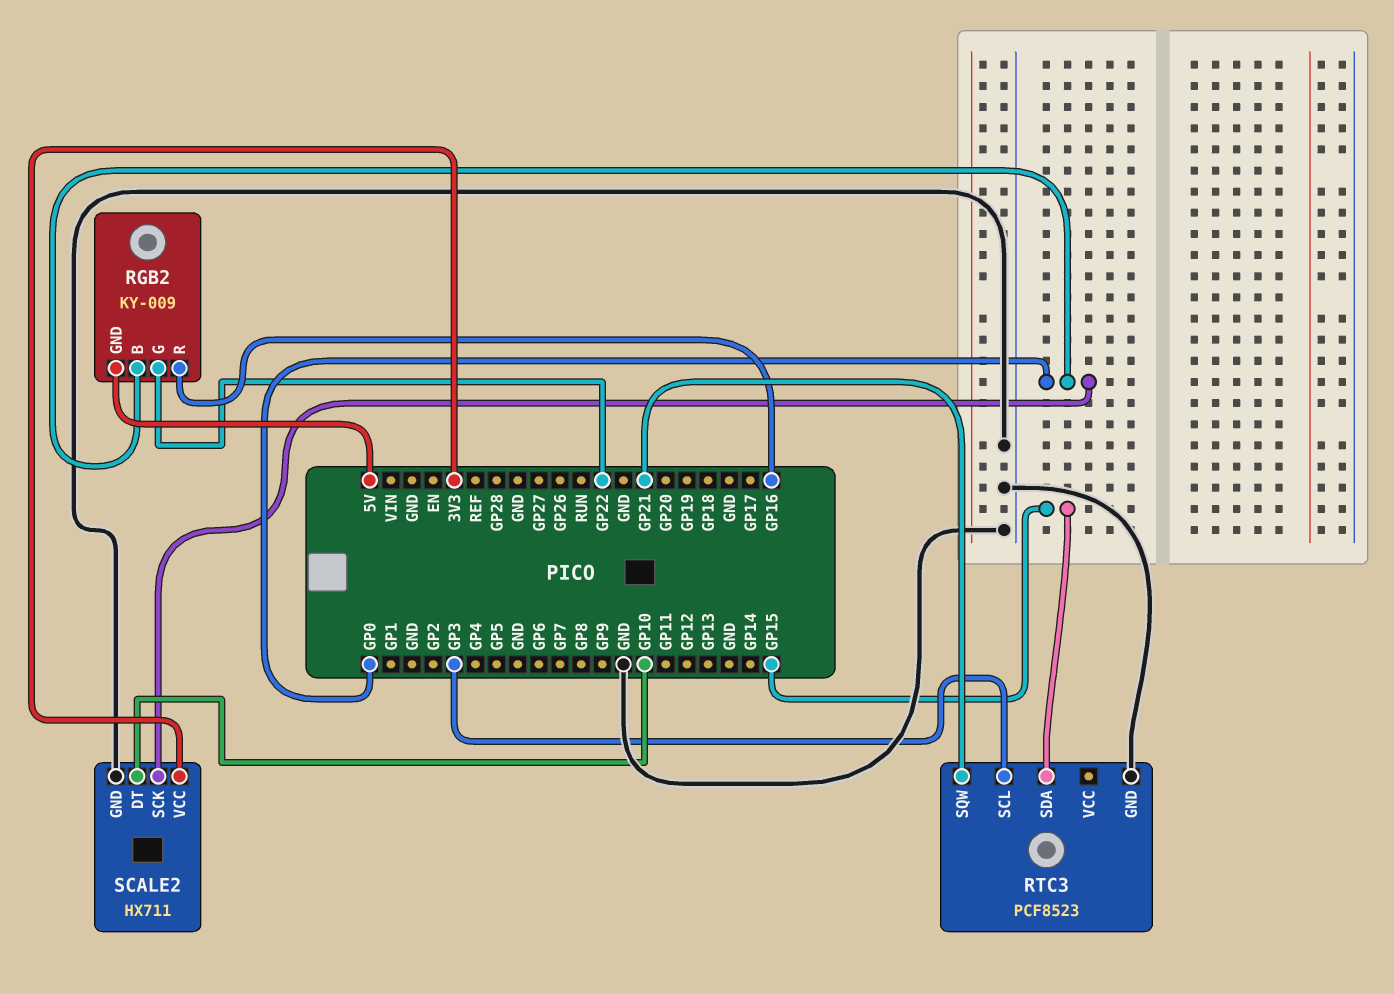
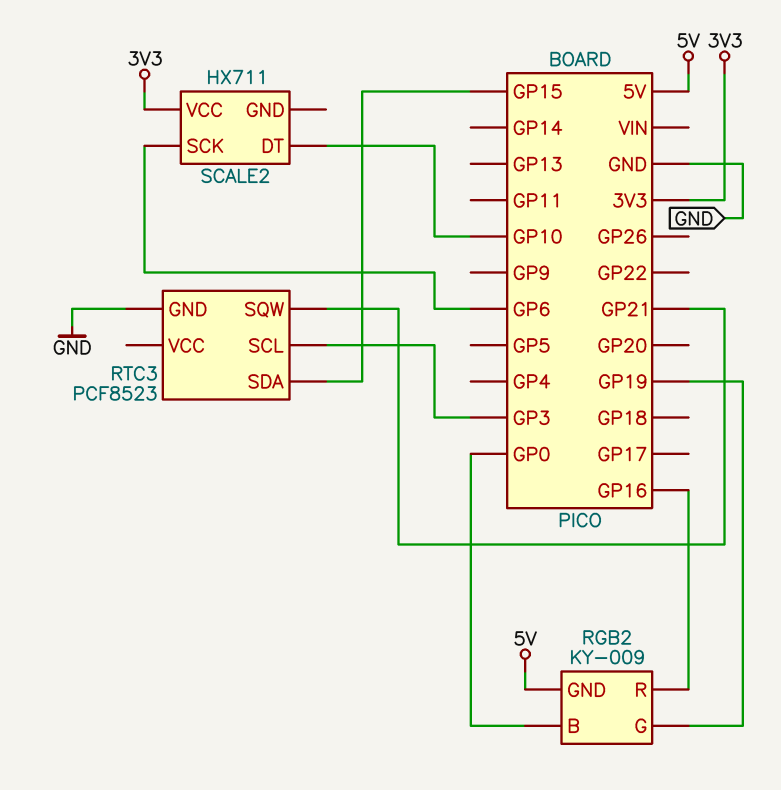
RGB2 pin G: GP22 -> GP19
SCALE2 pin GND: GND -> none
SCALE2 pin SCK: GP0 -> GP6

